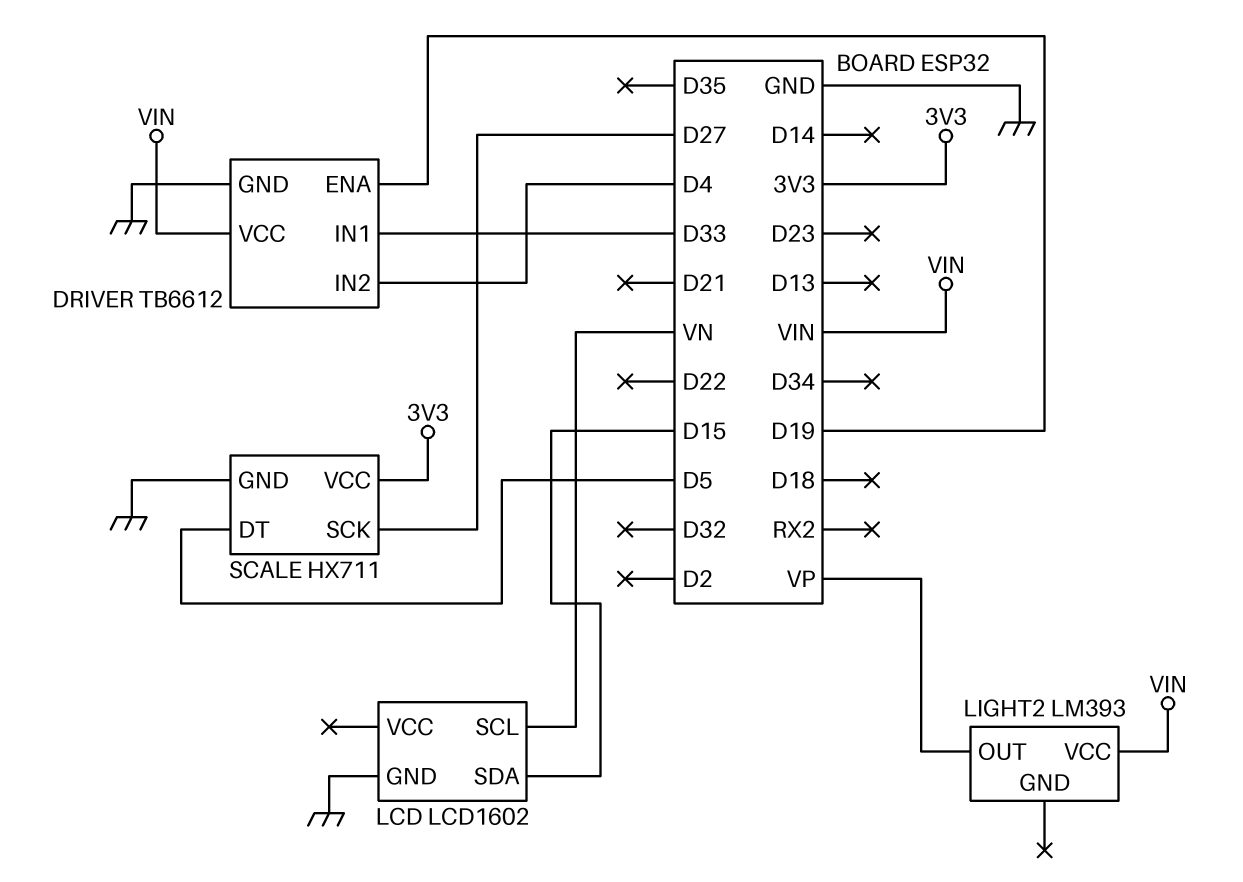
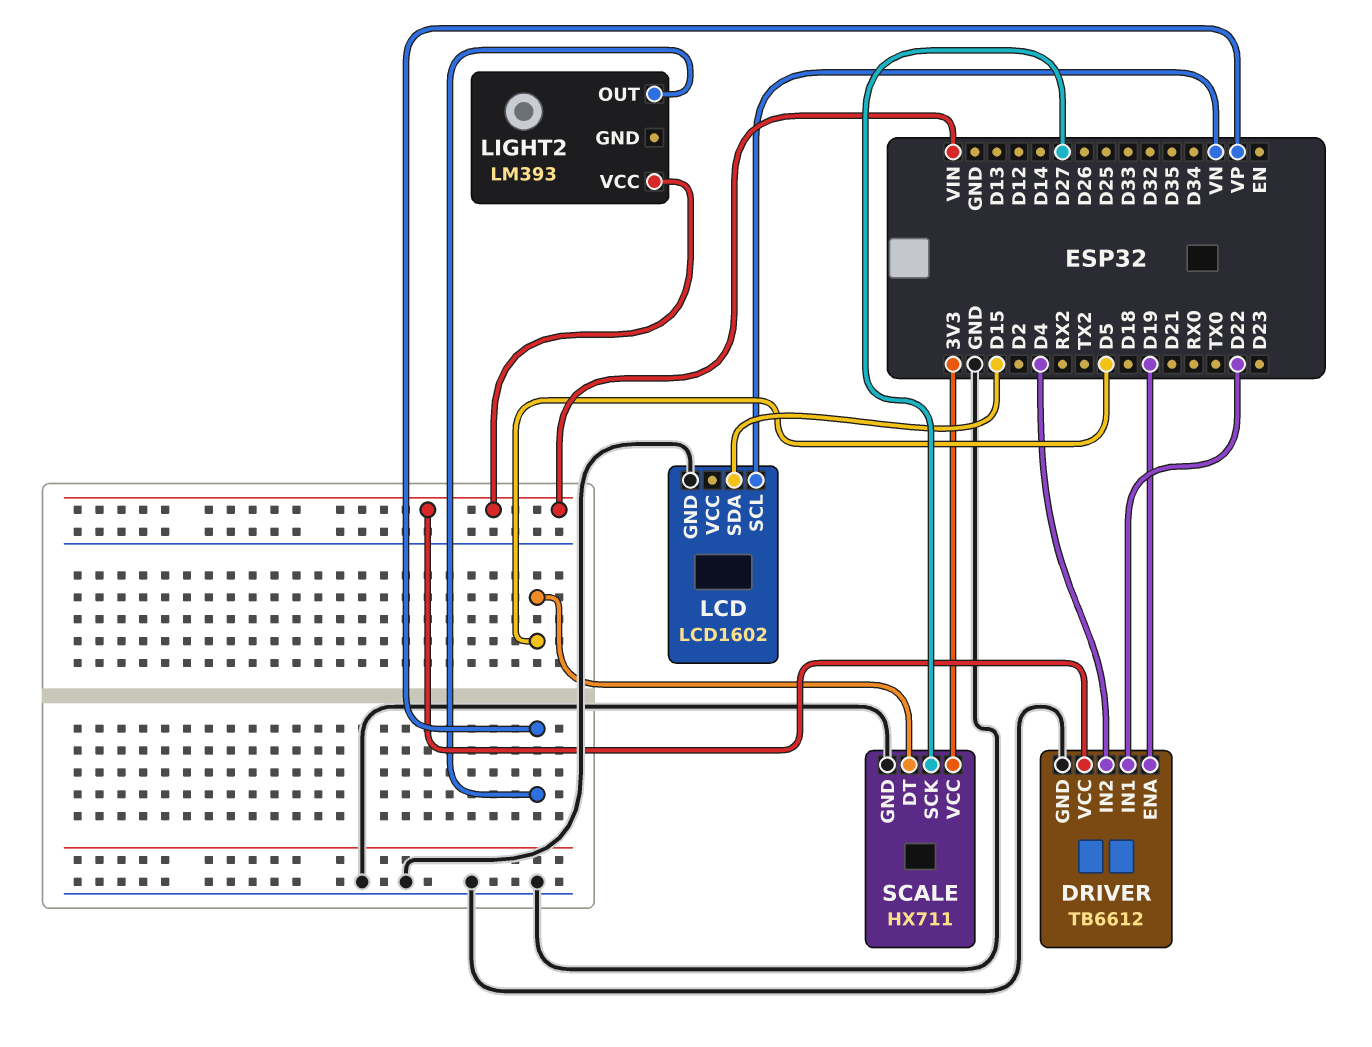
DRIVER pin IN1: D33 -> D22

